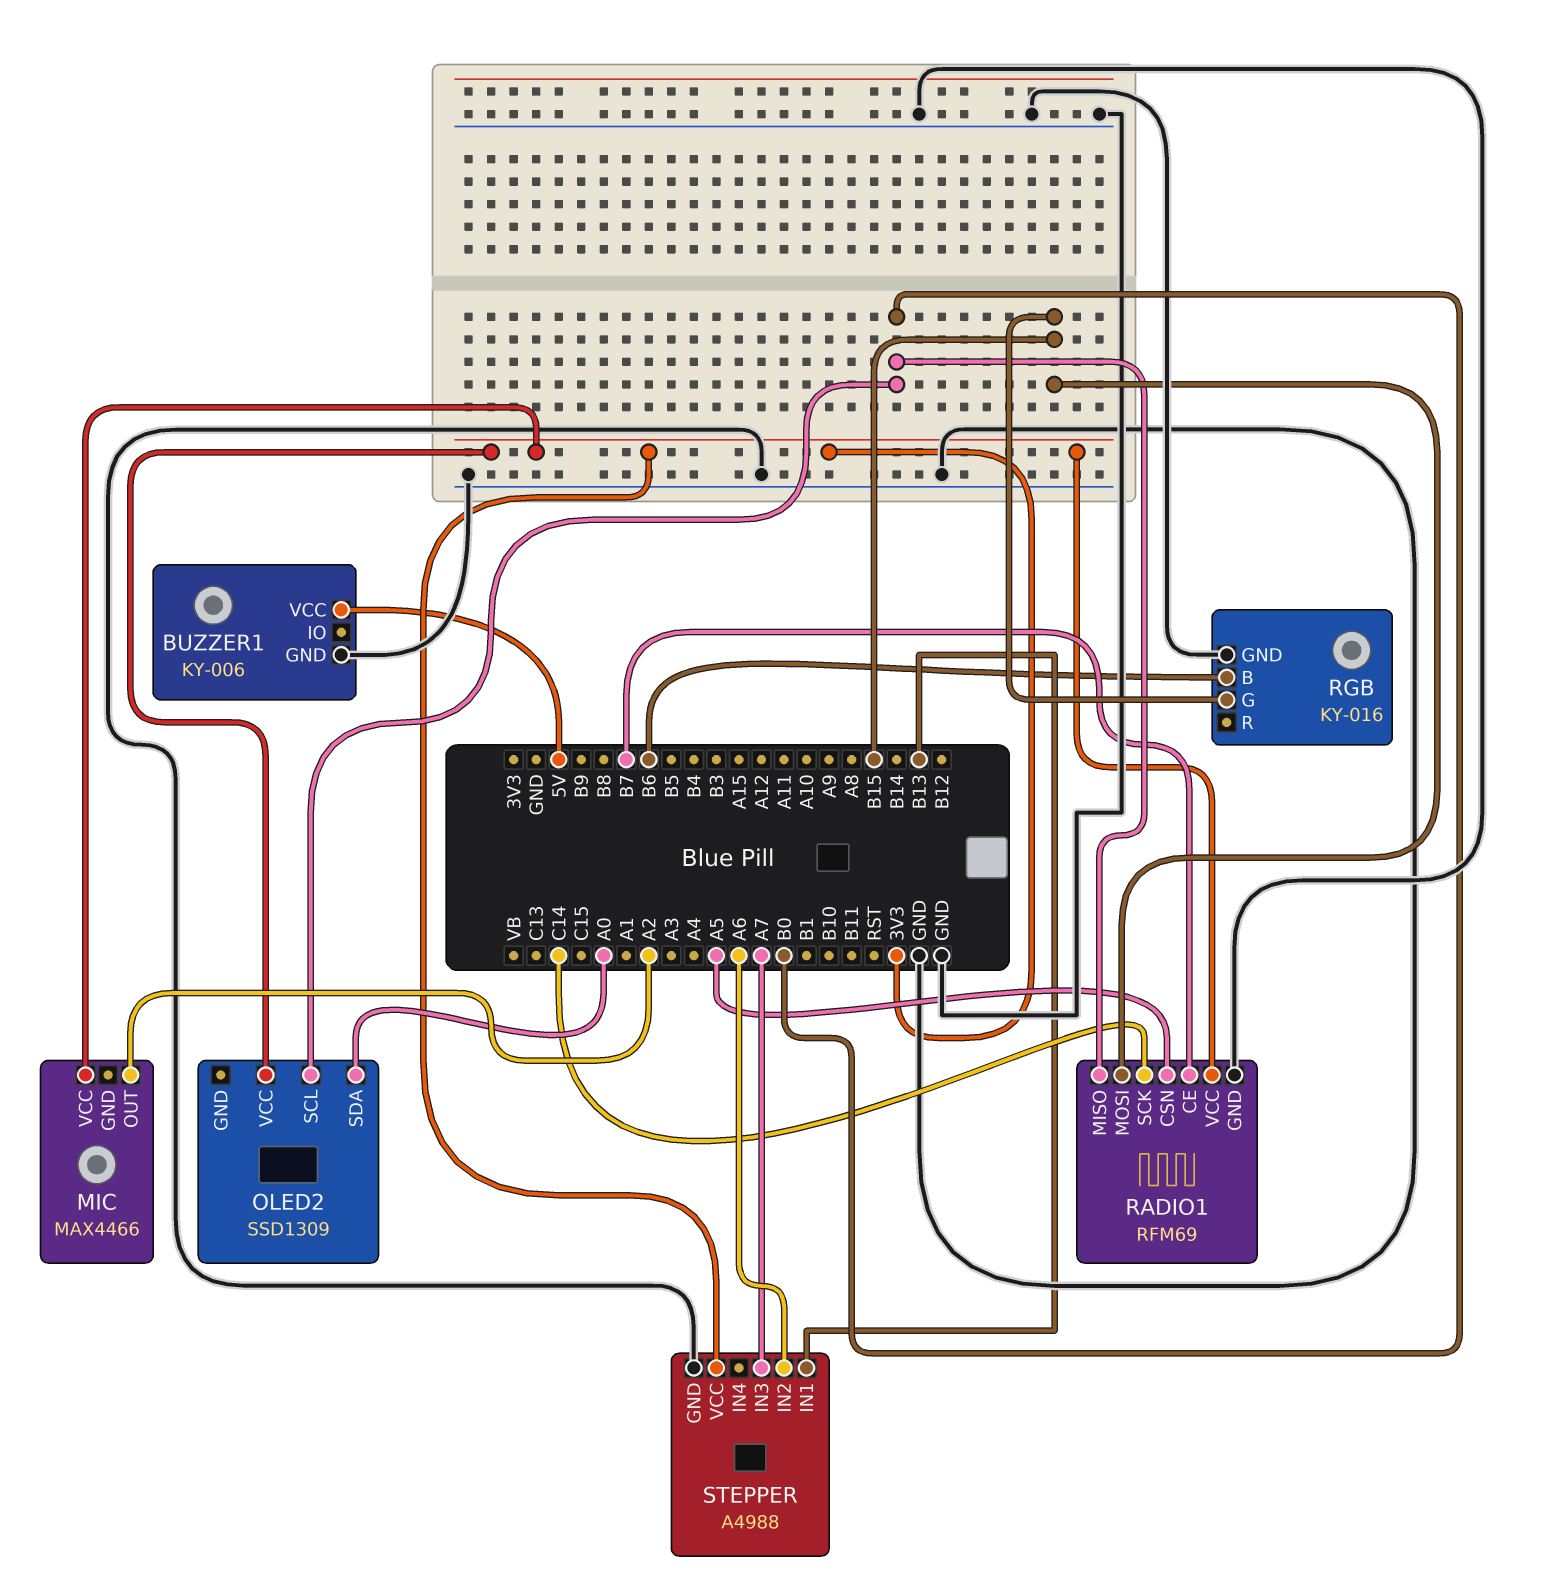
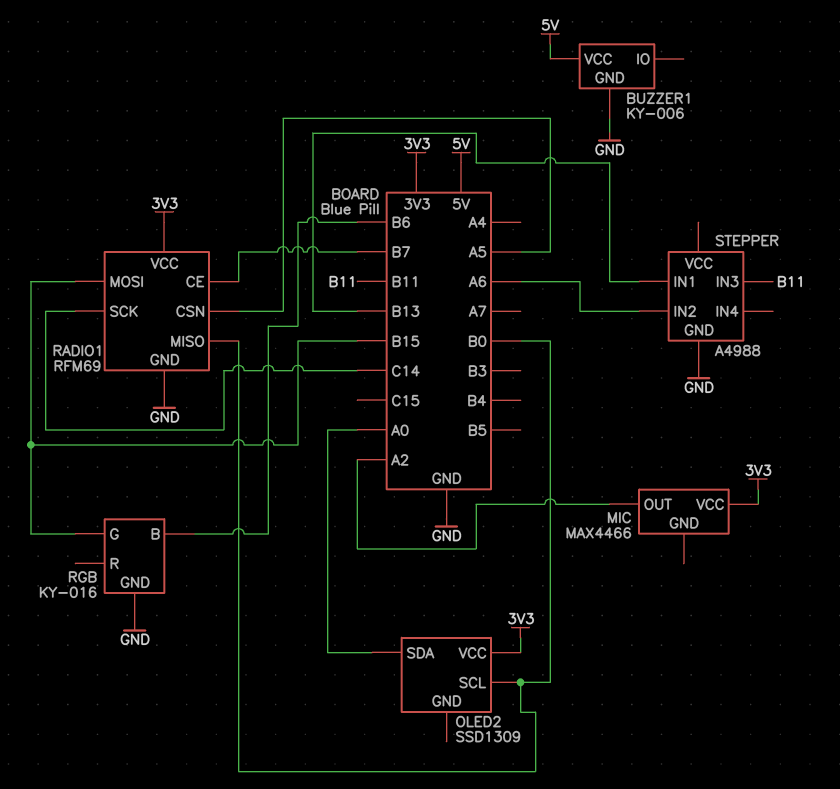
STEPPER pin IN3: A7 -> B11
STEPPER pin VCC: 3V3 -> none

